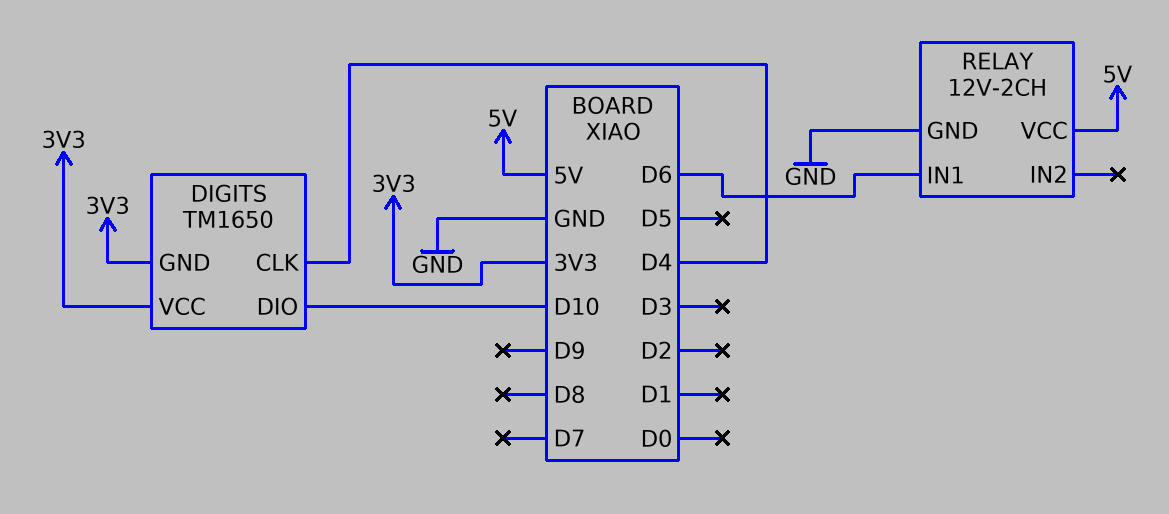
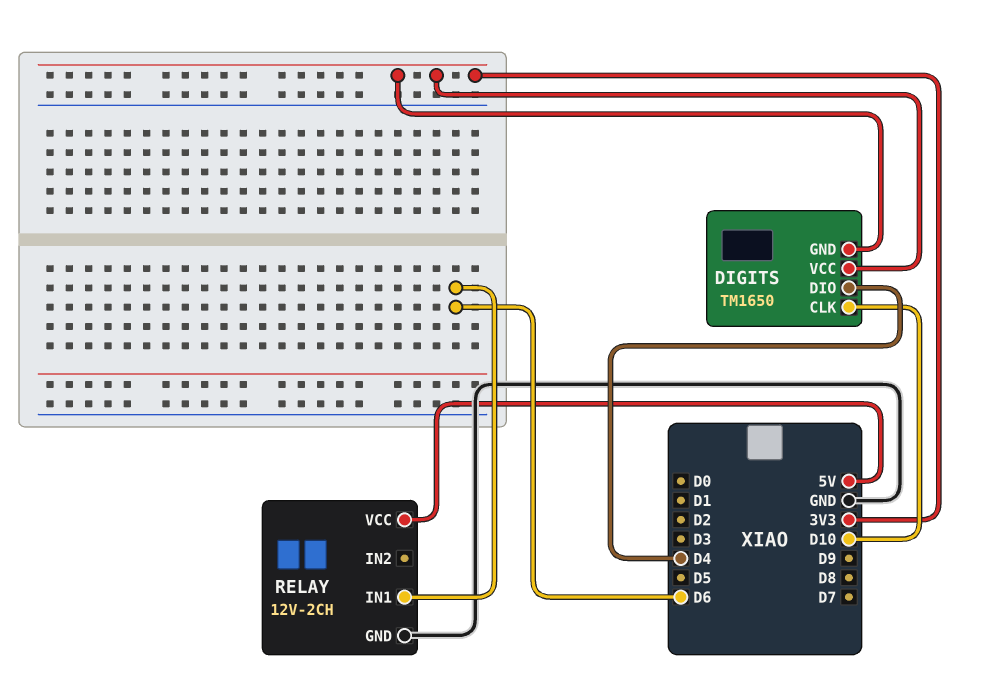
DIGITS pin CLK: D4 -> D10
DIGITS pin DIO: D10 -> D4

